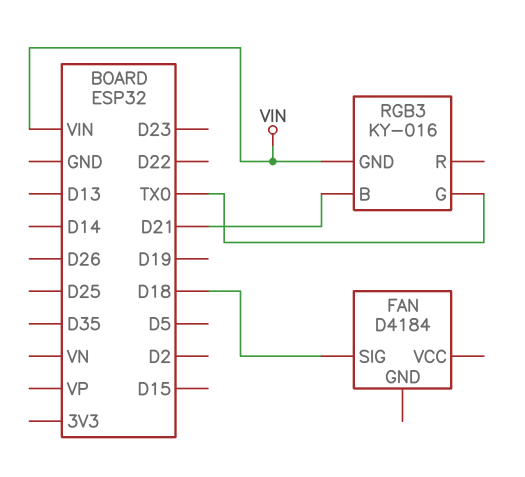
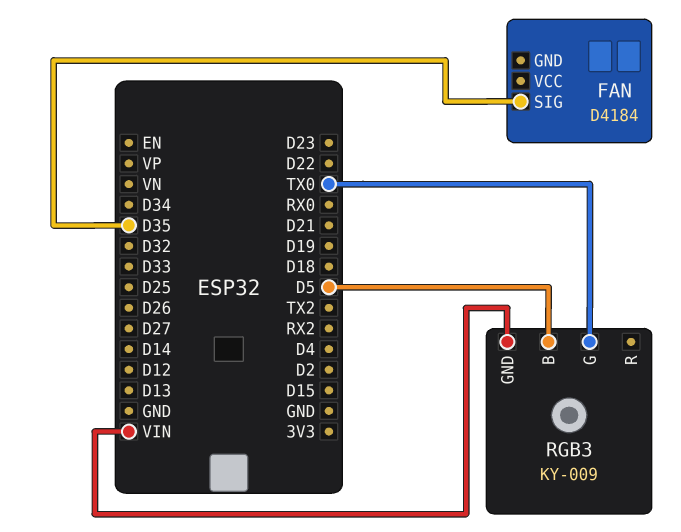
FAN pin SIG: D18 -> D35
RGB3: KY-016 -> KY-009
RGB3 pin B: D21 -> D5

